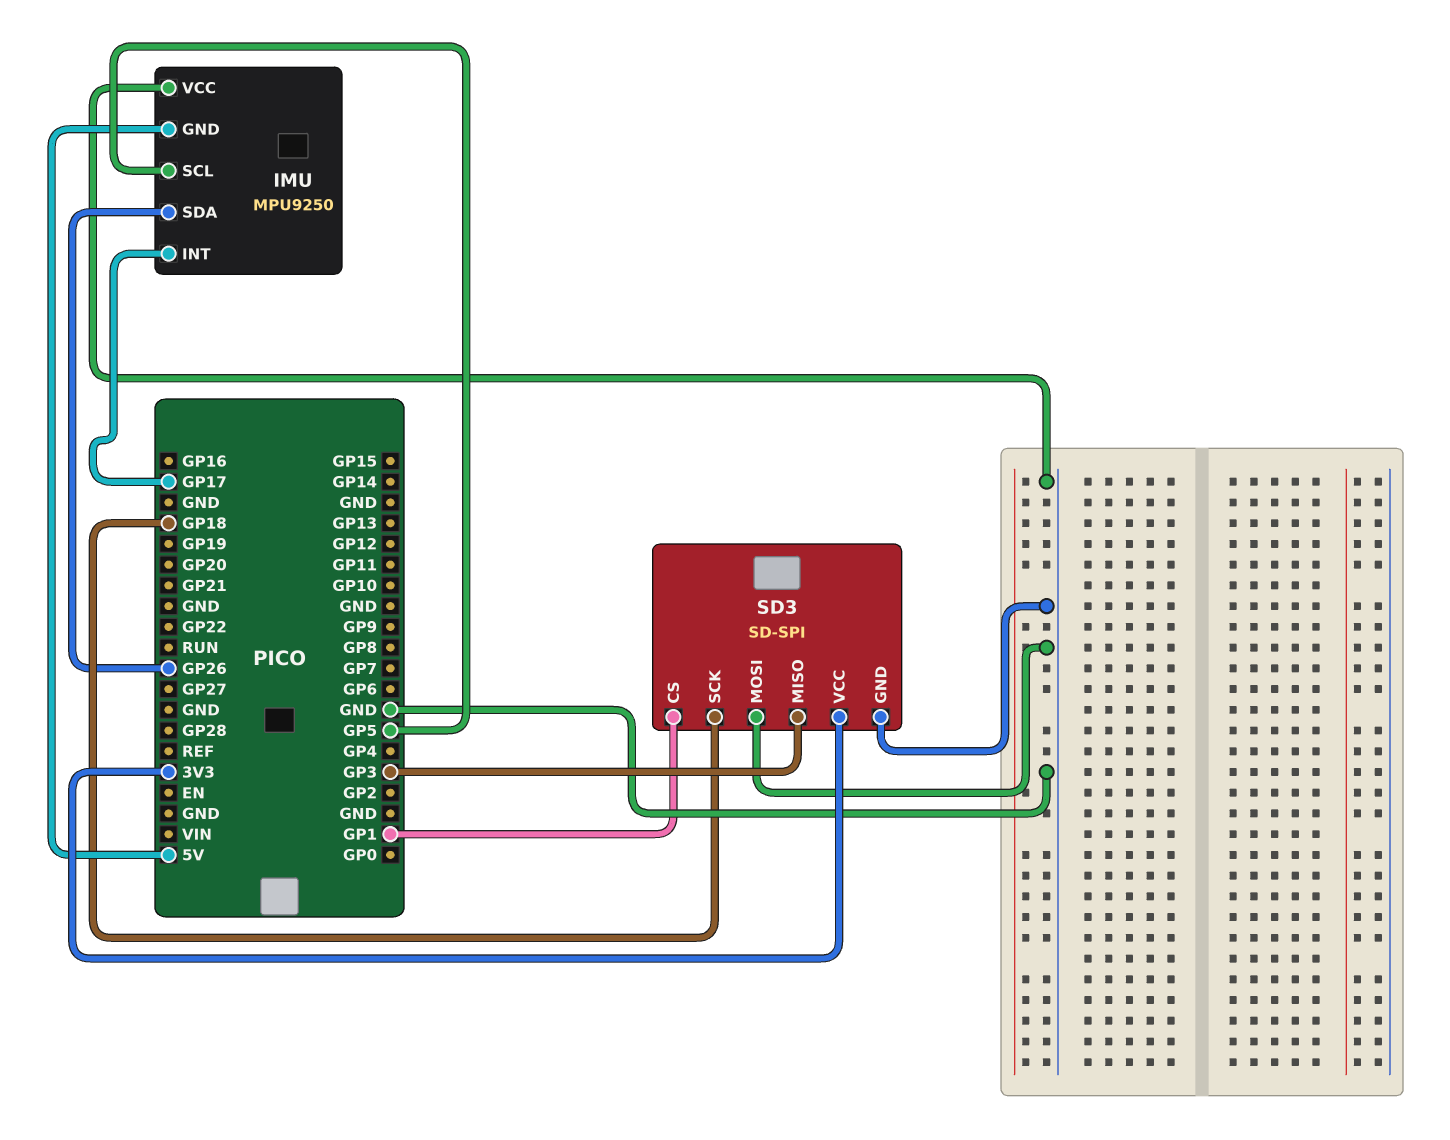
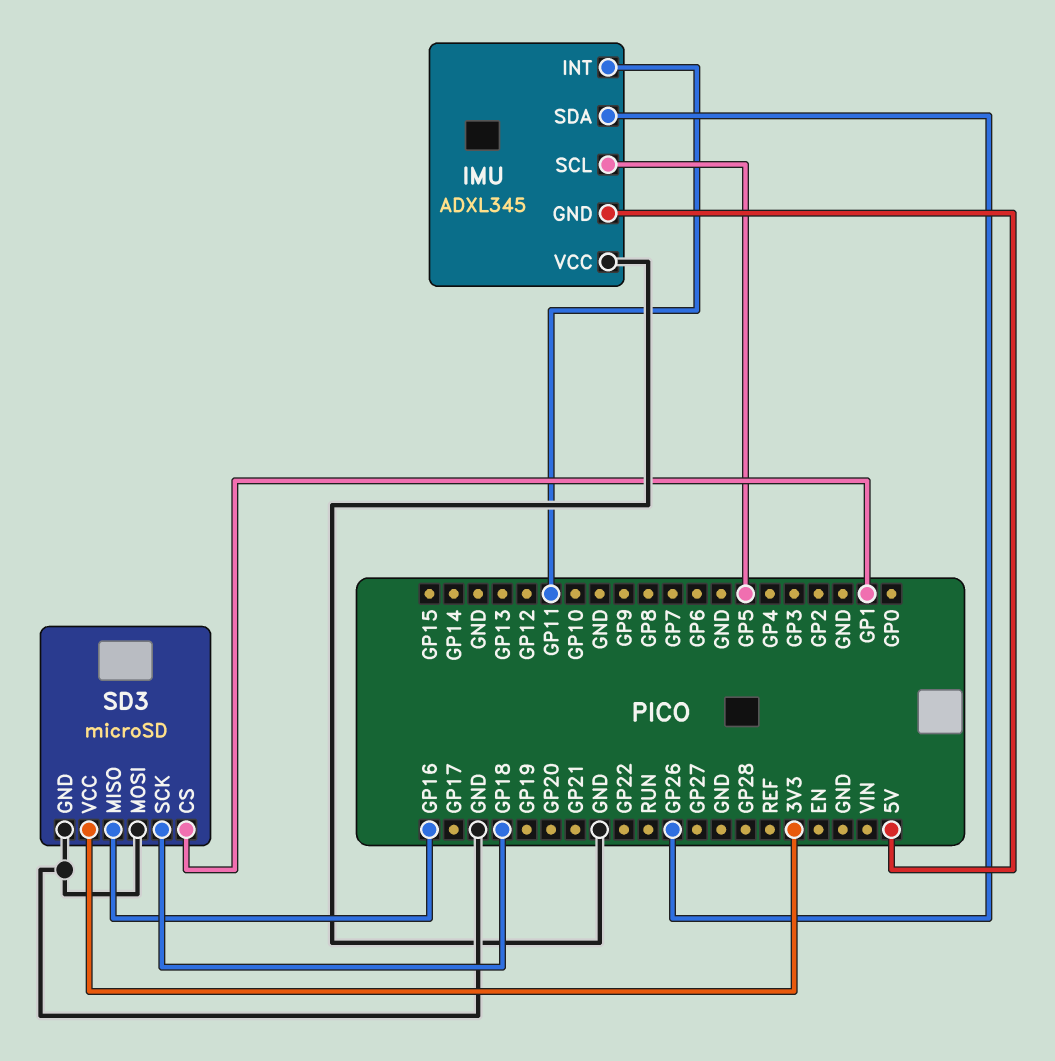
IMU: MPU9250 -> ADXL345
IMU pin INT: GP17 -> GP11
SD3: SD-SPI -> microSD
SD3 pin MISO: GP3 -> GP16

